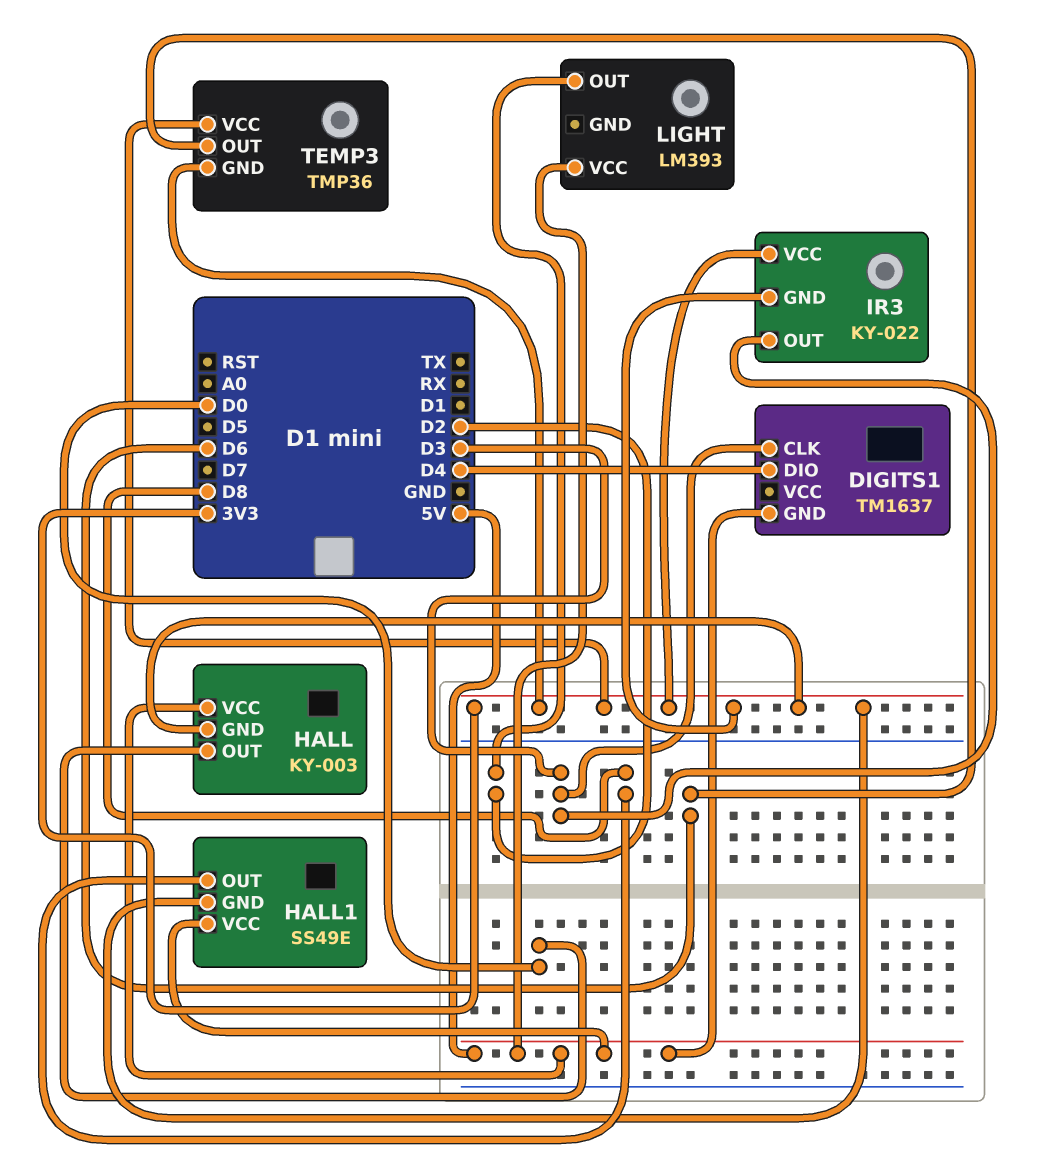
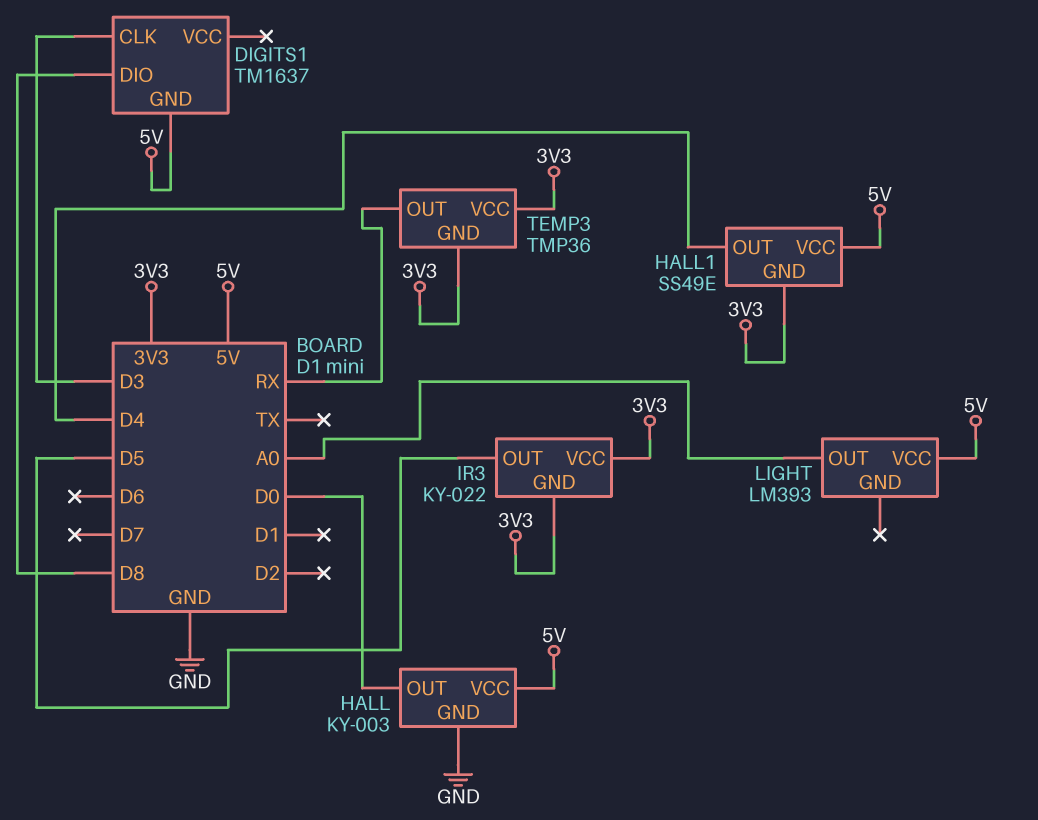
DIGITS1 pin DIO: D4 -> D8
HALL pin GND: 3V3 -> GND
HALL1 pin OUT: D8 -> D4
IR3 pin OUT: D3 -> D5
LIGHT pin OUT: D2 -> A0
TEMP3 pin OUT: D6 -> RX

